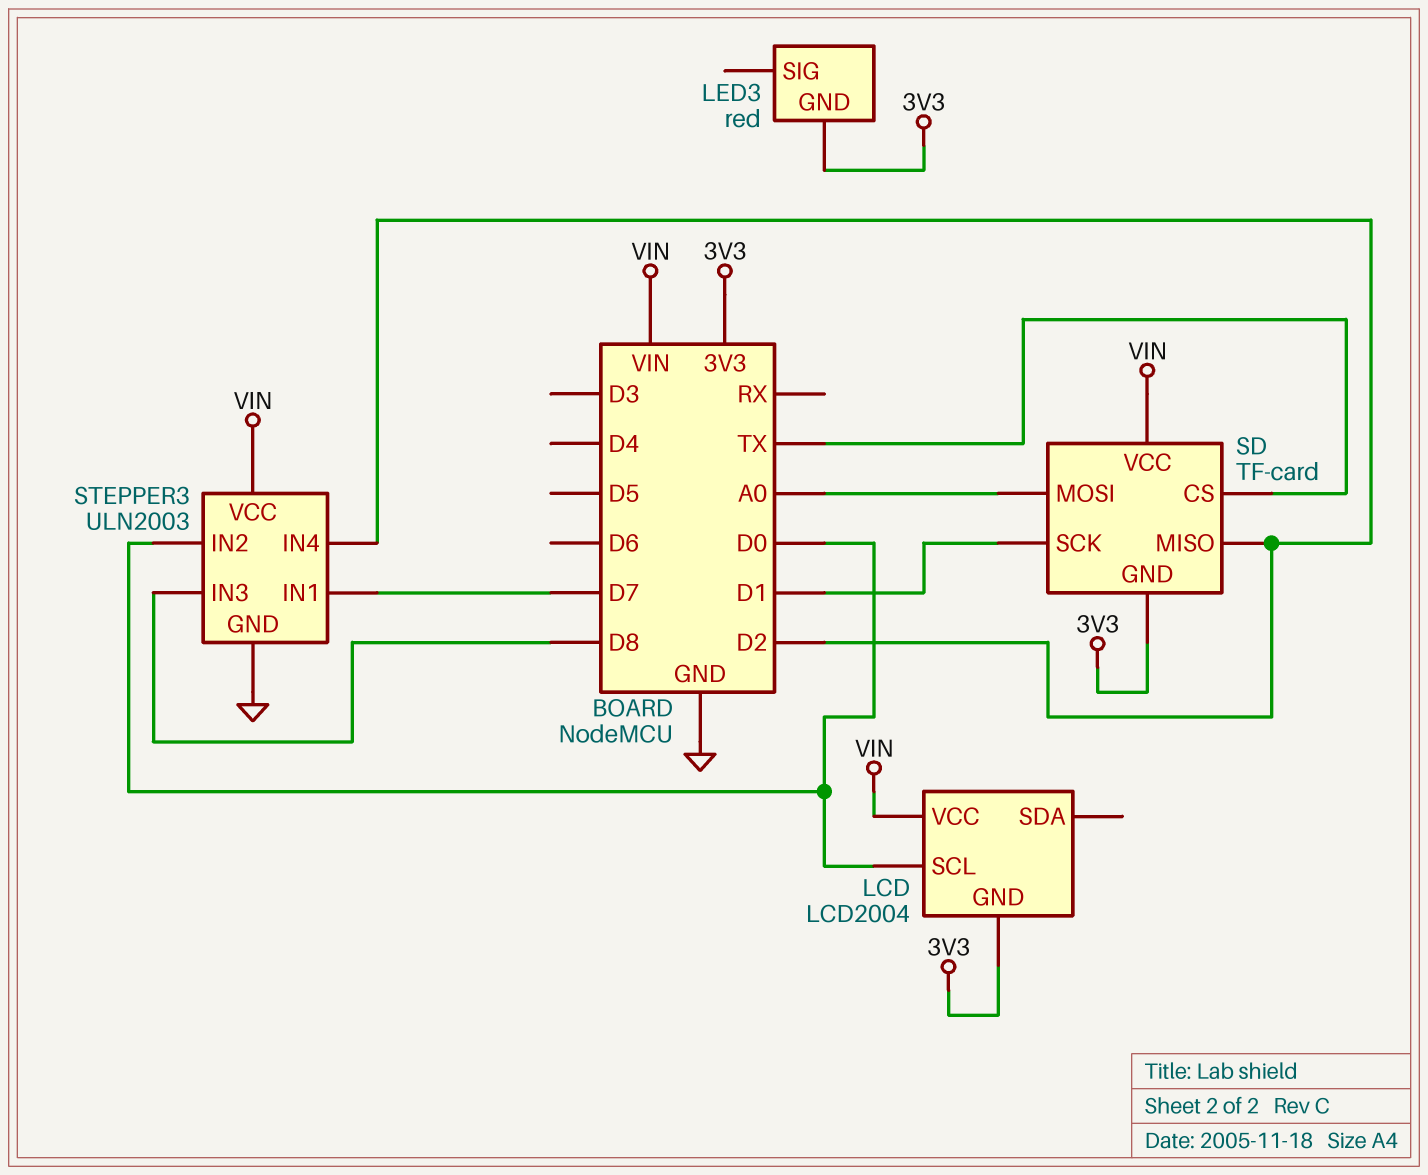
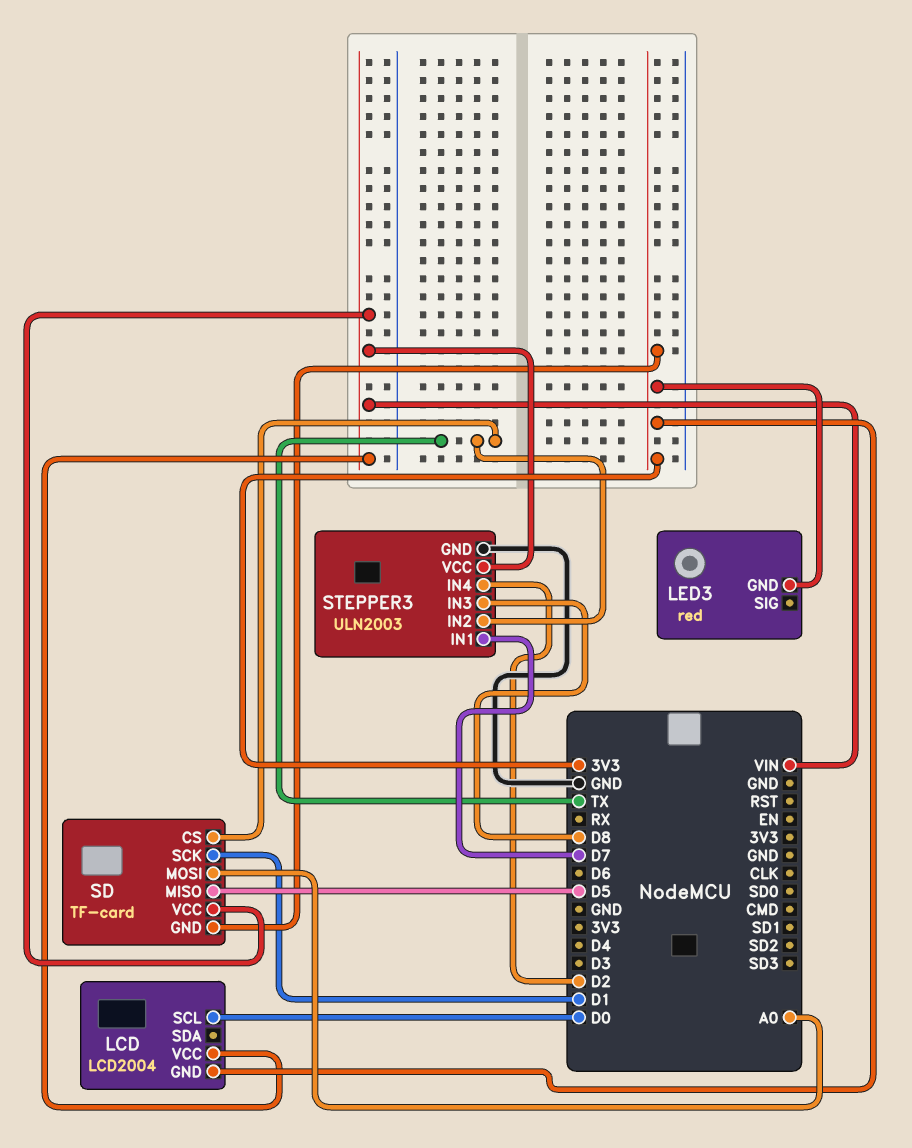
SD pin MISO: D2 -> D5
STEPPER3 pin IN2: D0 -> TX

